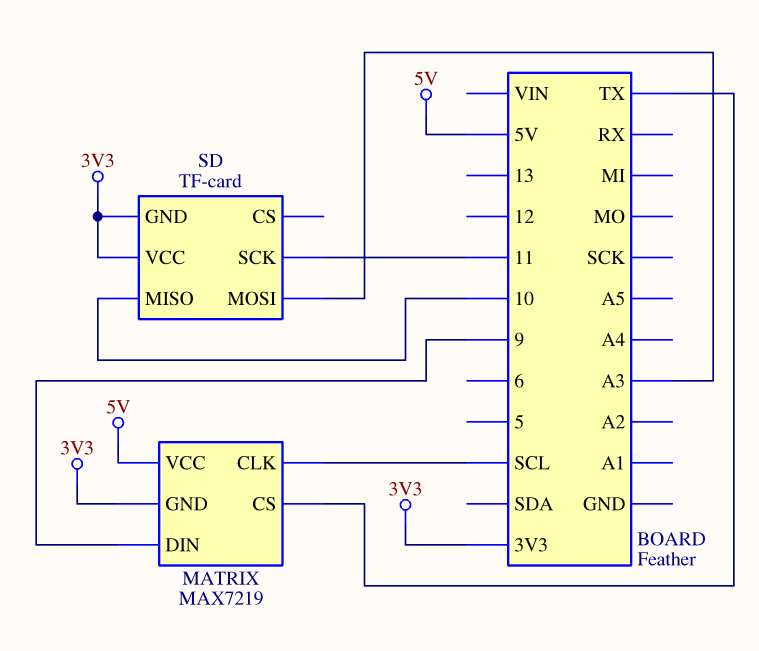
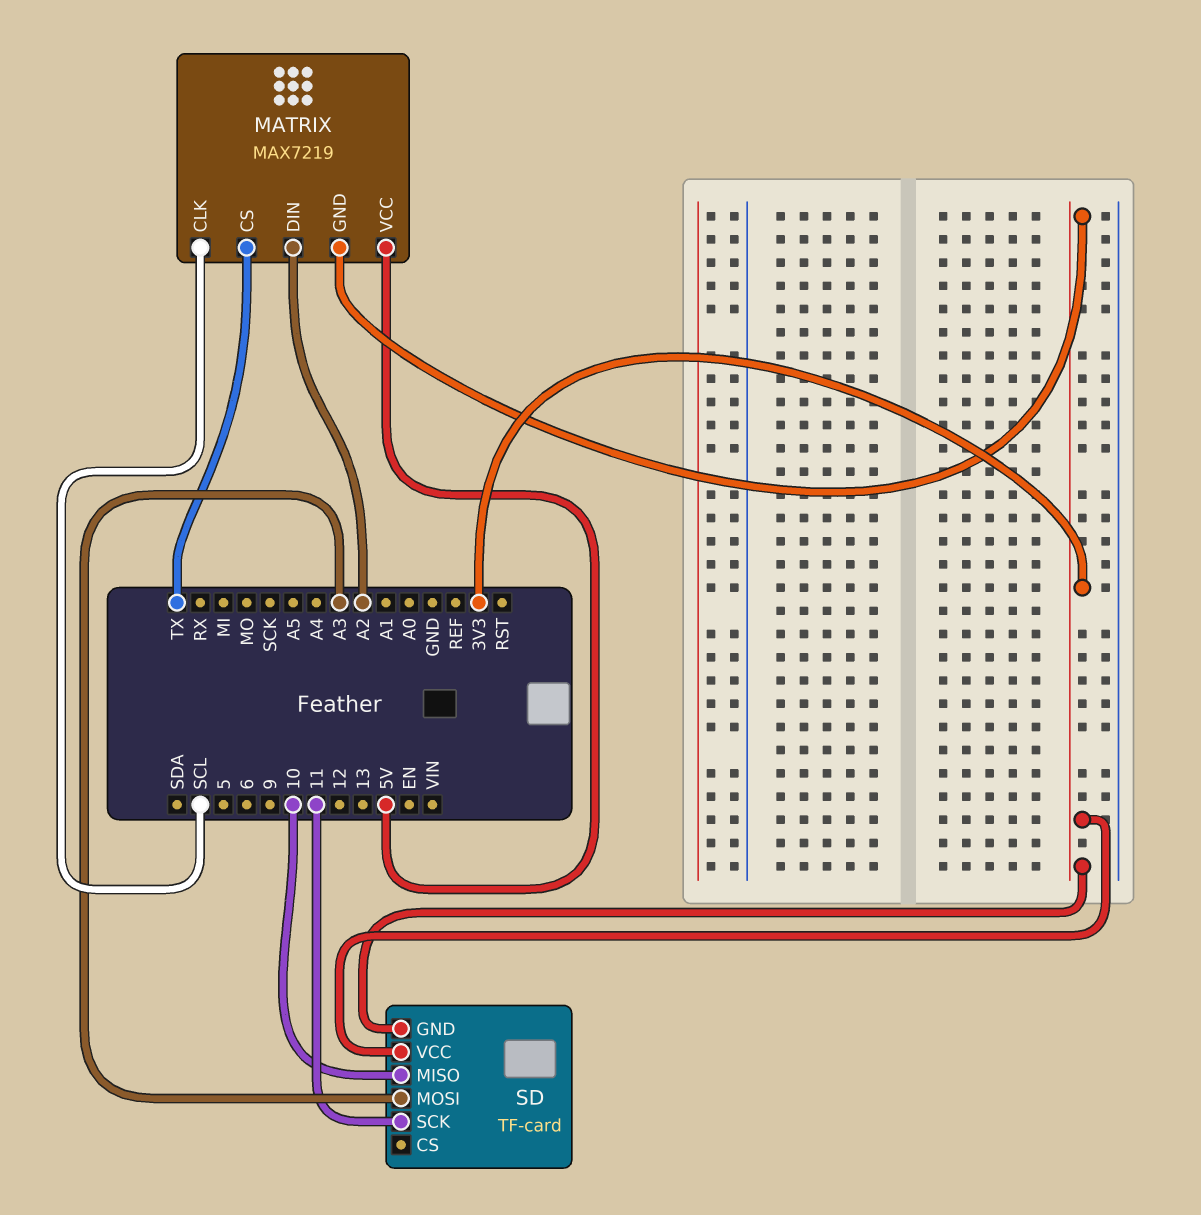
MATRIX pin DIN: 9 -> A2

